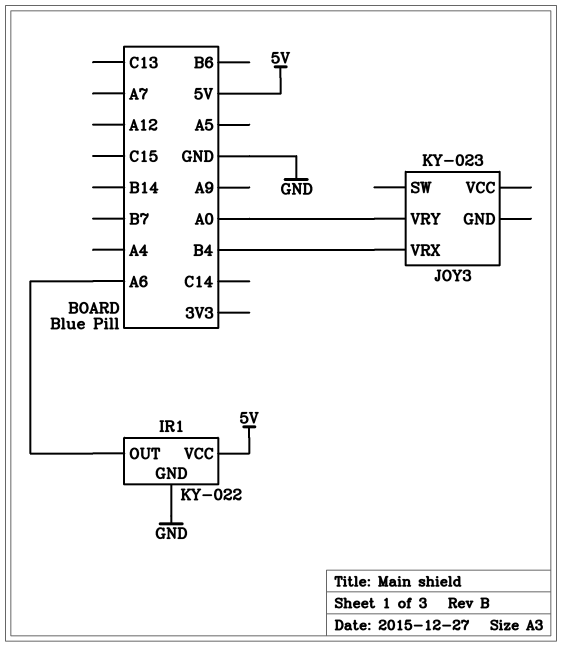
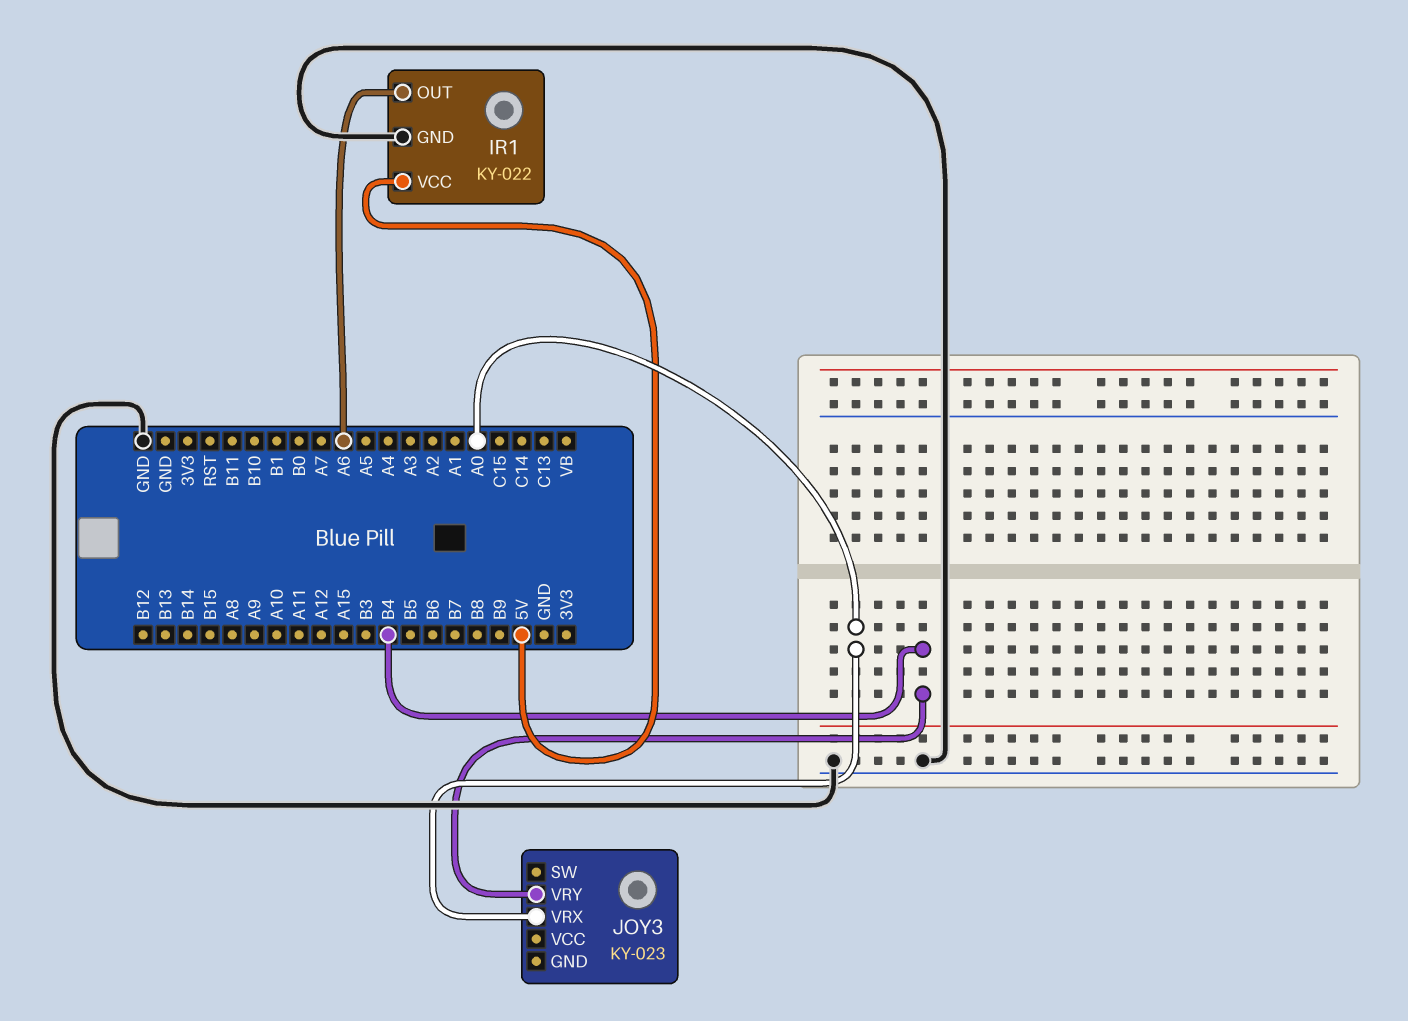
JOY3 pin VRX: B4 -> A0
JOY3 pin VRY: A0 -> B4

